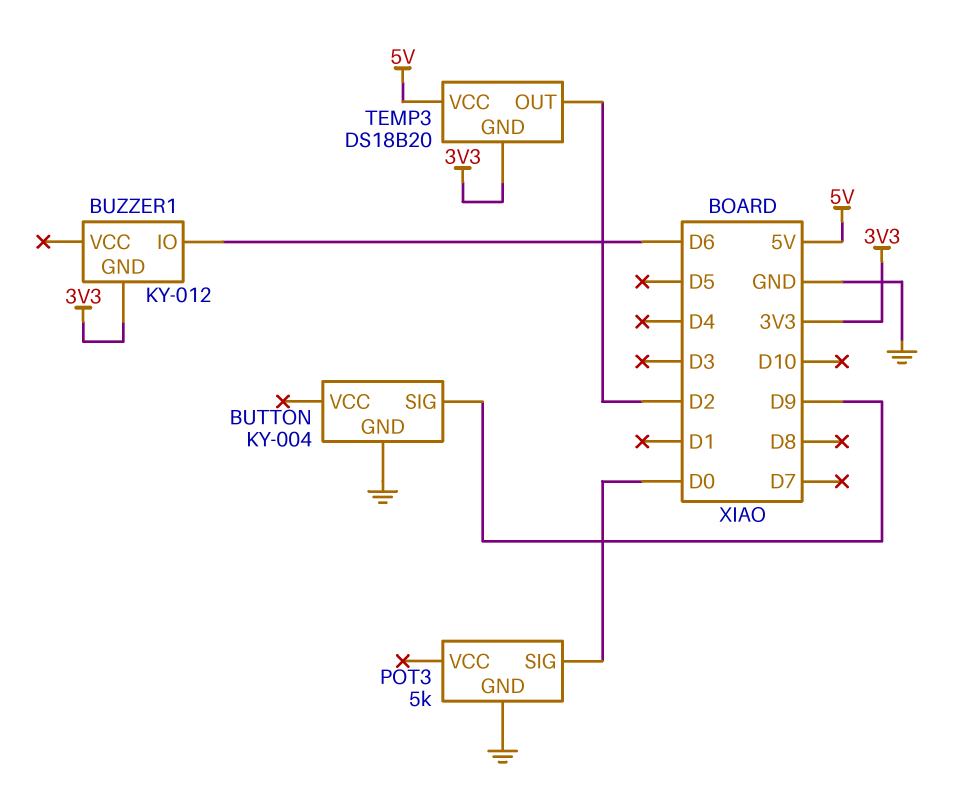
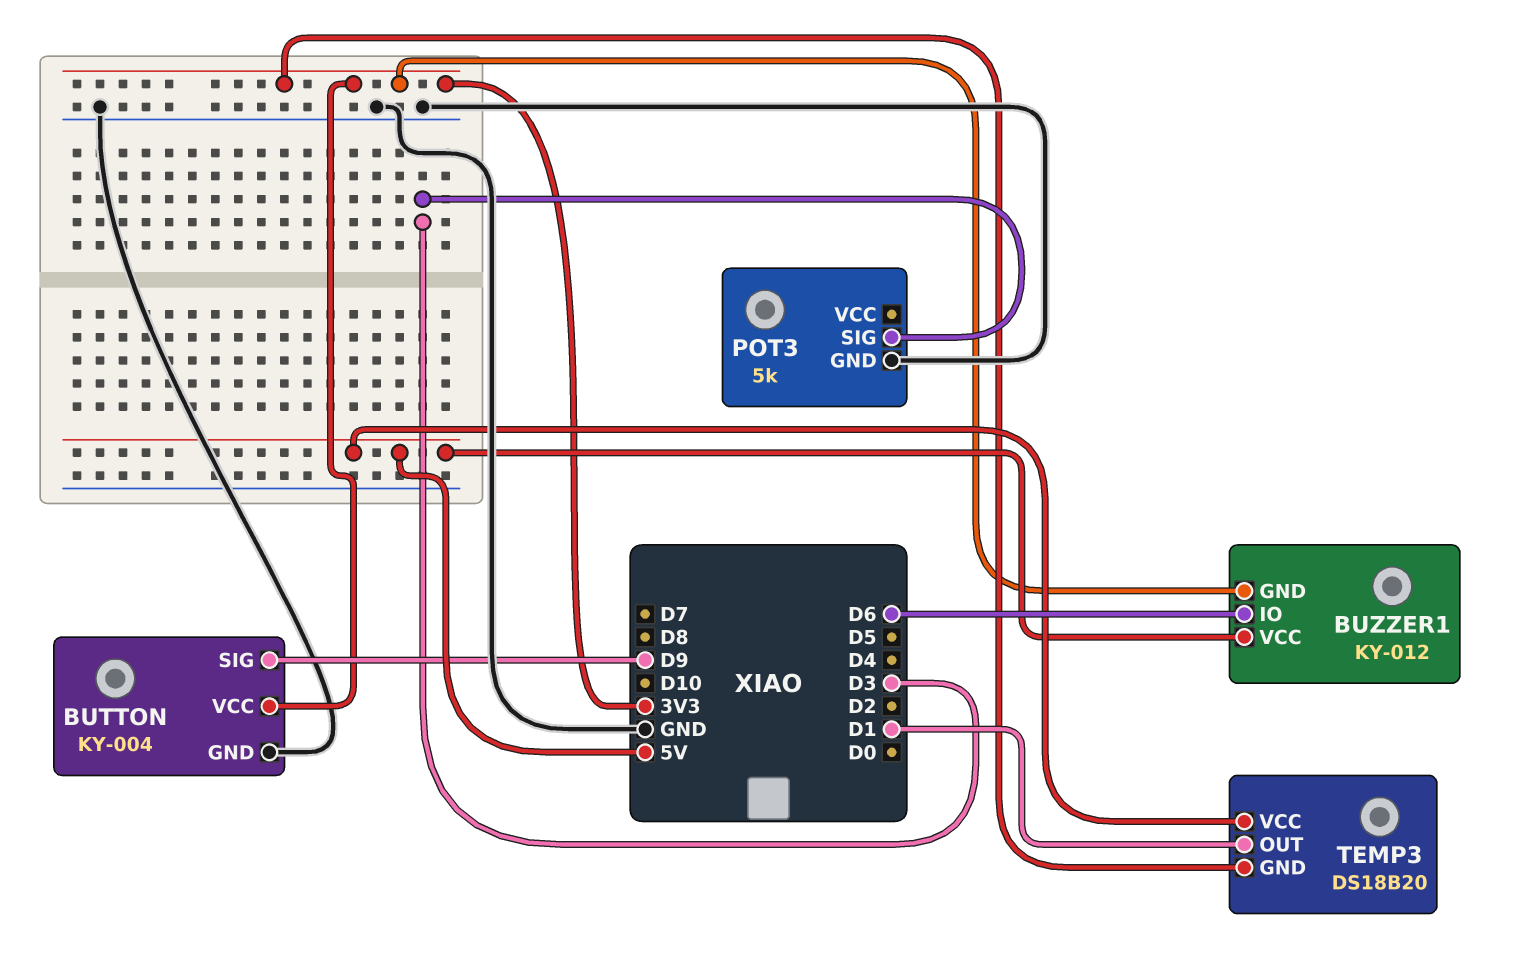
BUTTON pin VCC: none -> 3V3
BUZZER1 pin VCC: none -> 5V
POT3 pin SIG: D0 -> D3
TEMP3 pin OUT: D2 -> D1

